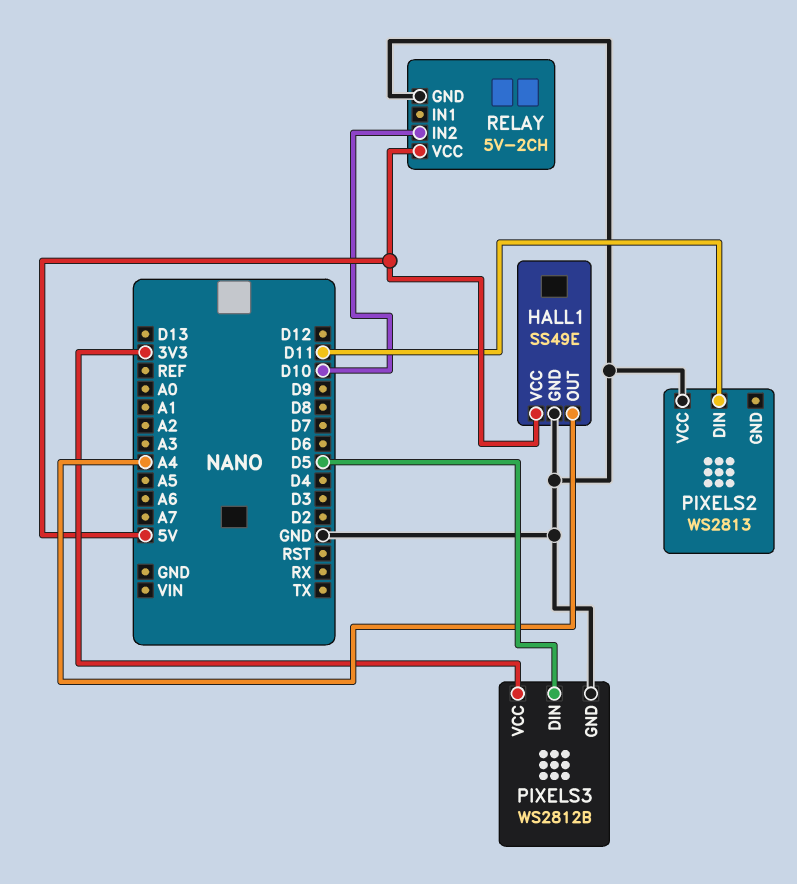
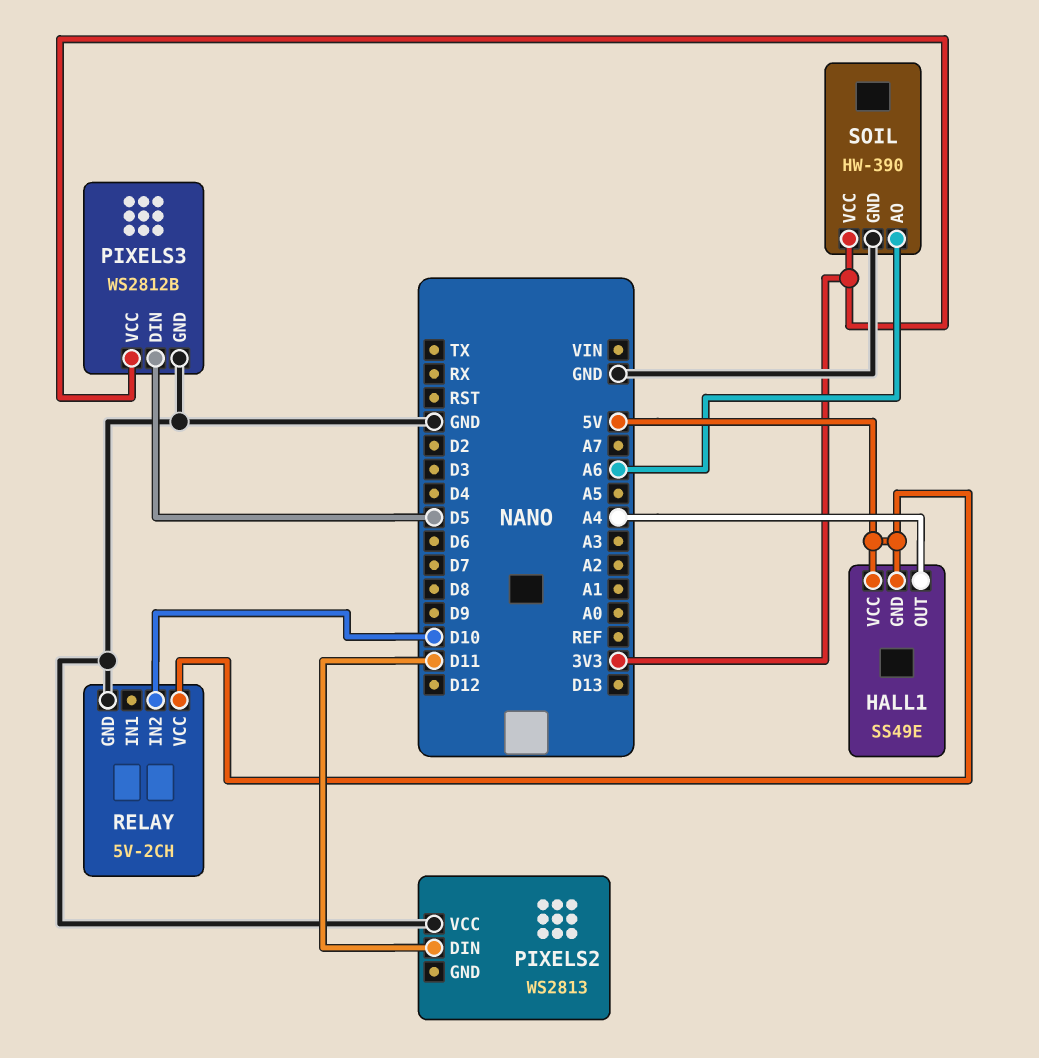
HALL1 pin GND: GND -> 5V
SOIL: none -> HW-390
SOIL pin AO: none -> A6
SOIL pin GND: none -> GND
SOIL pin VCC: none -> 3V3

